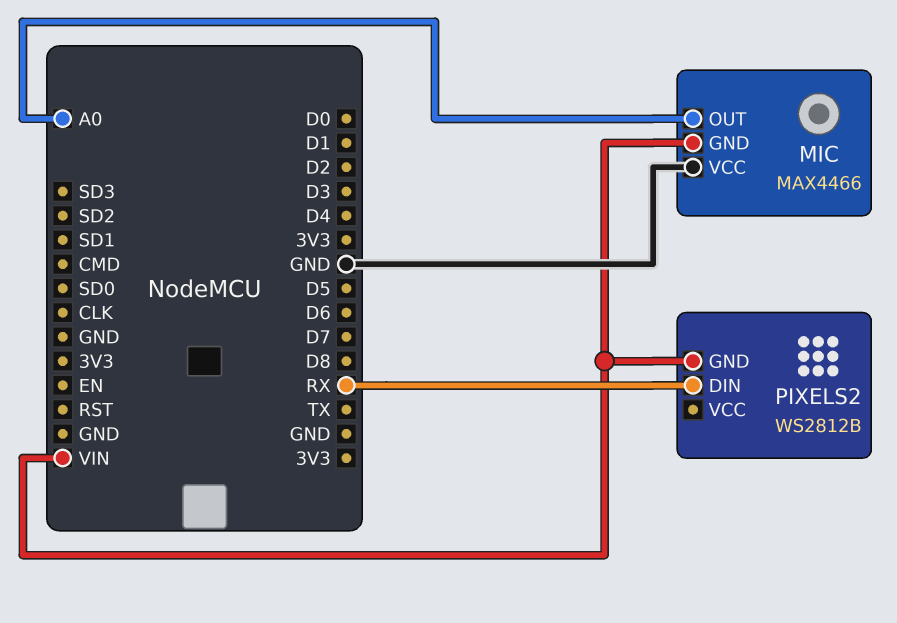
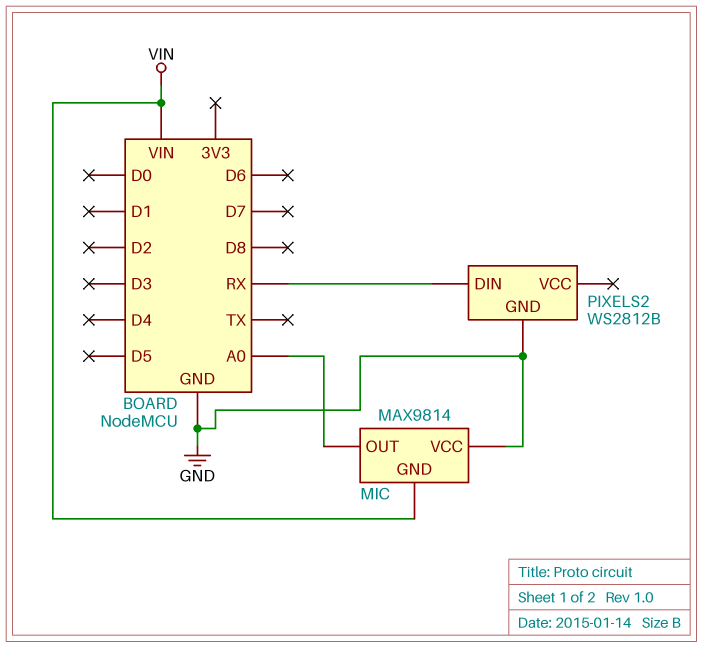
MIC: MAX4466 -> MAX9814
PIXELS2 pin GND: VIN -> GND

